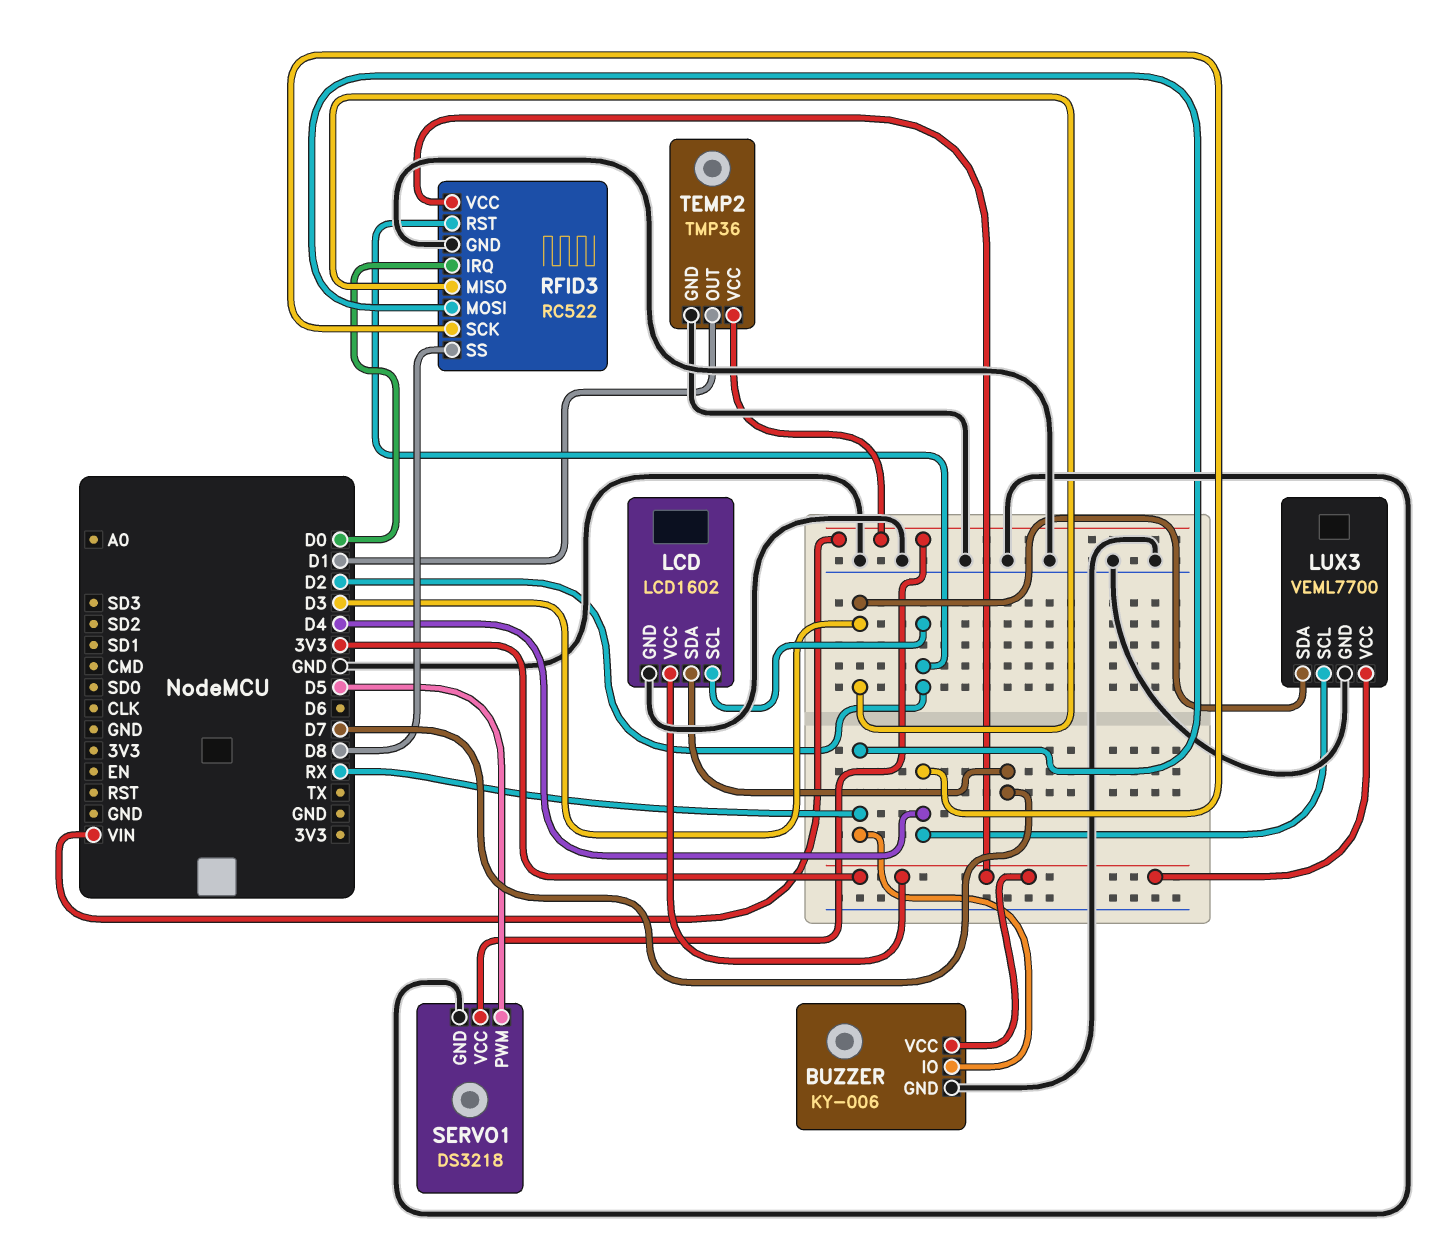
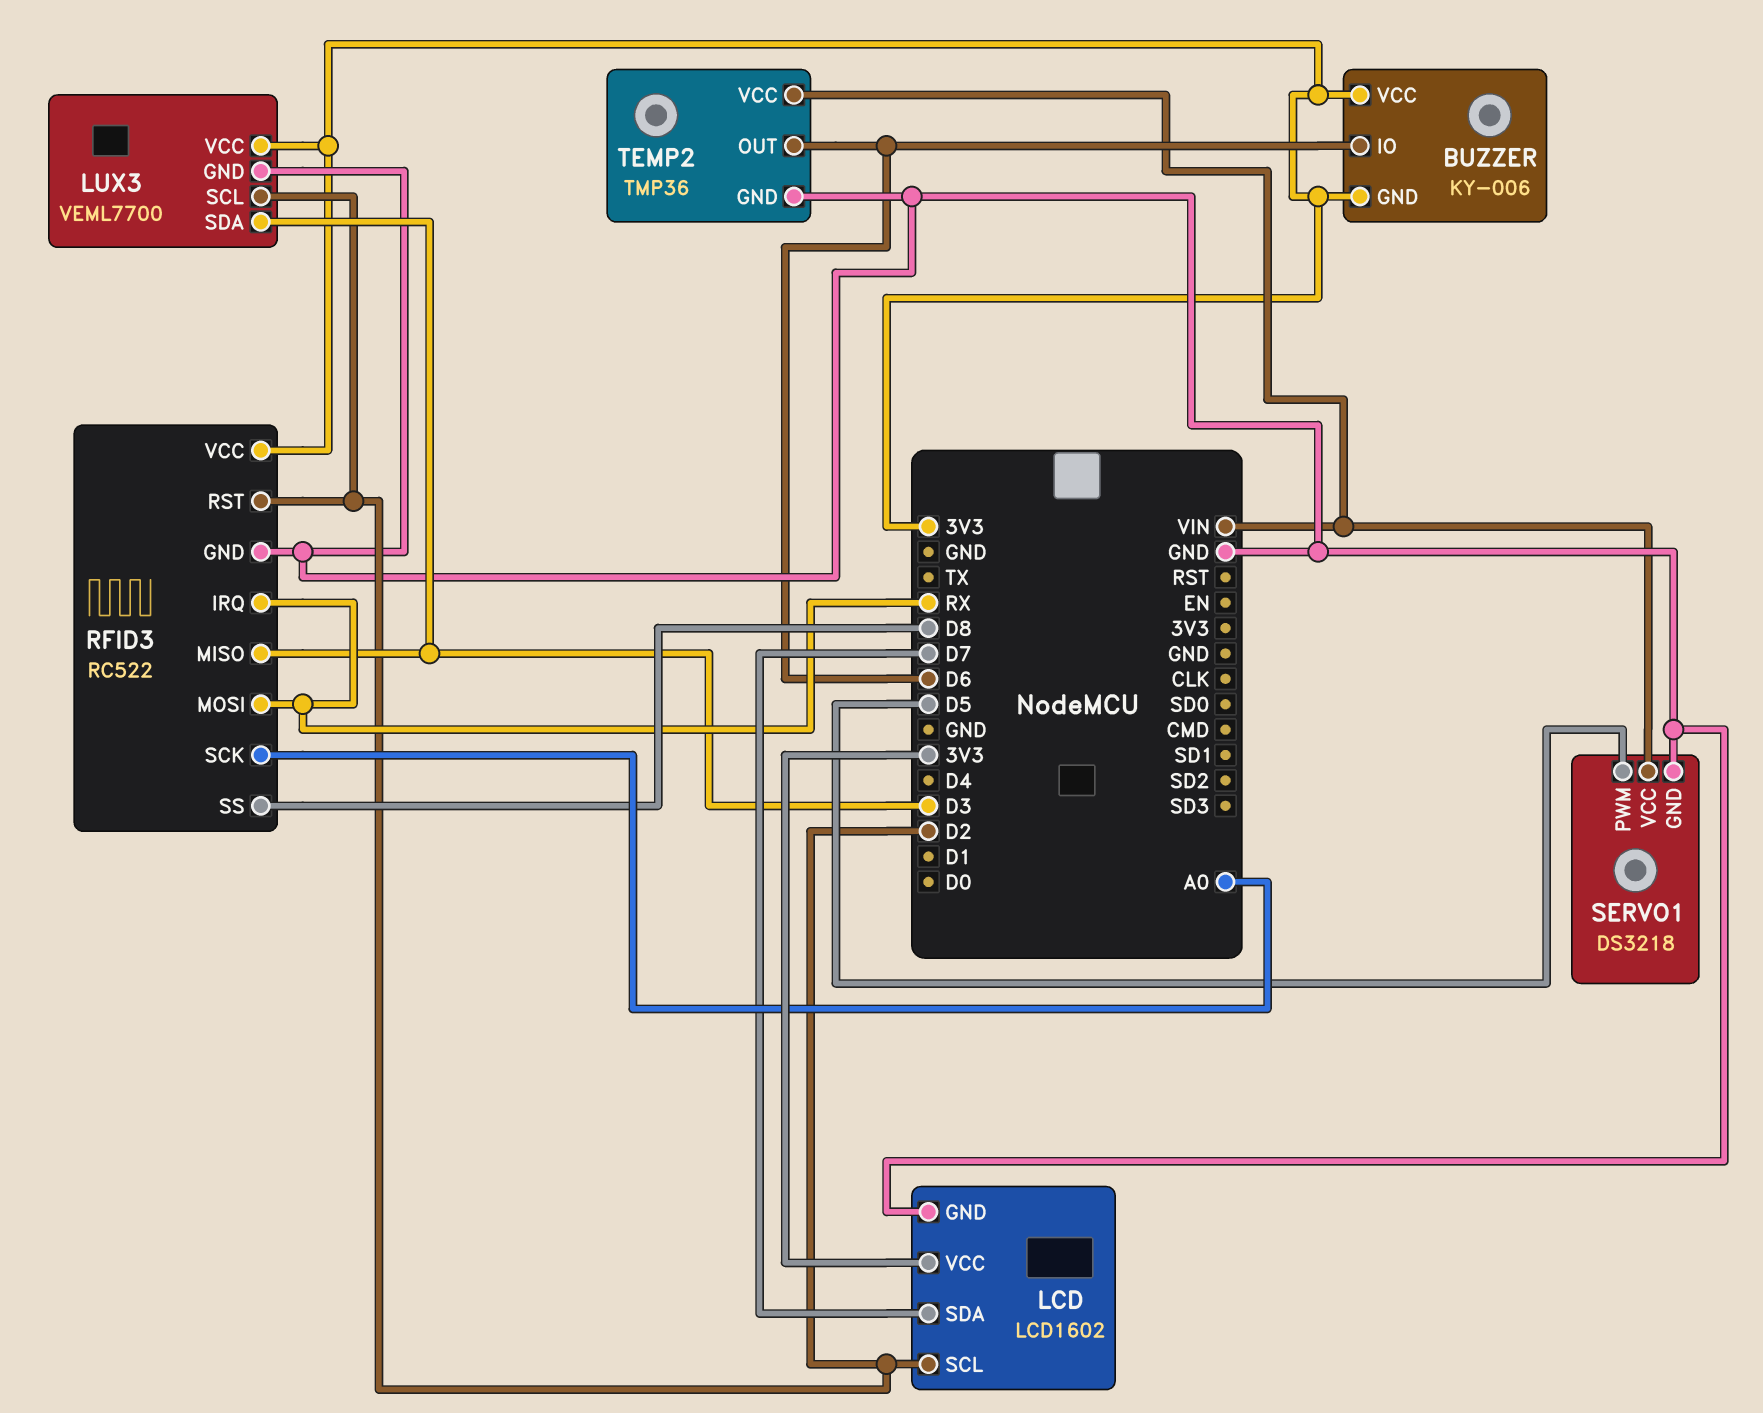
BUZZER pin GND: GND -> 3V3
BUZZER pin IO: RX -> D6
LUX3 pin SCL: D4 -> D2
RFID3 pin IRQ: D0 -> RX
RFID3 pin SCK: D4 -> A0
TEMP2 pin OUT: D1 -> D6

